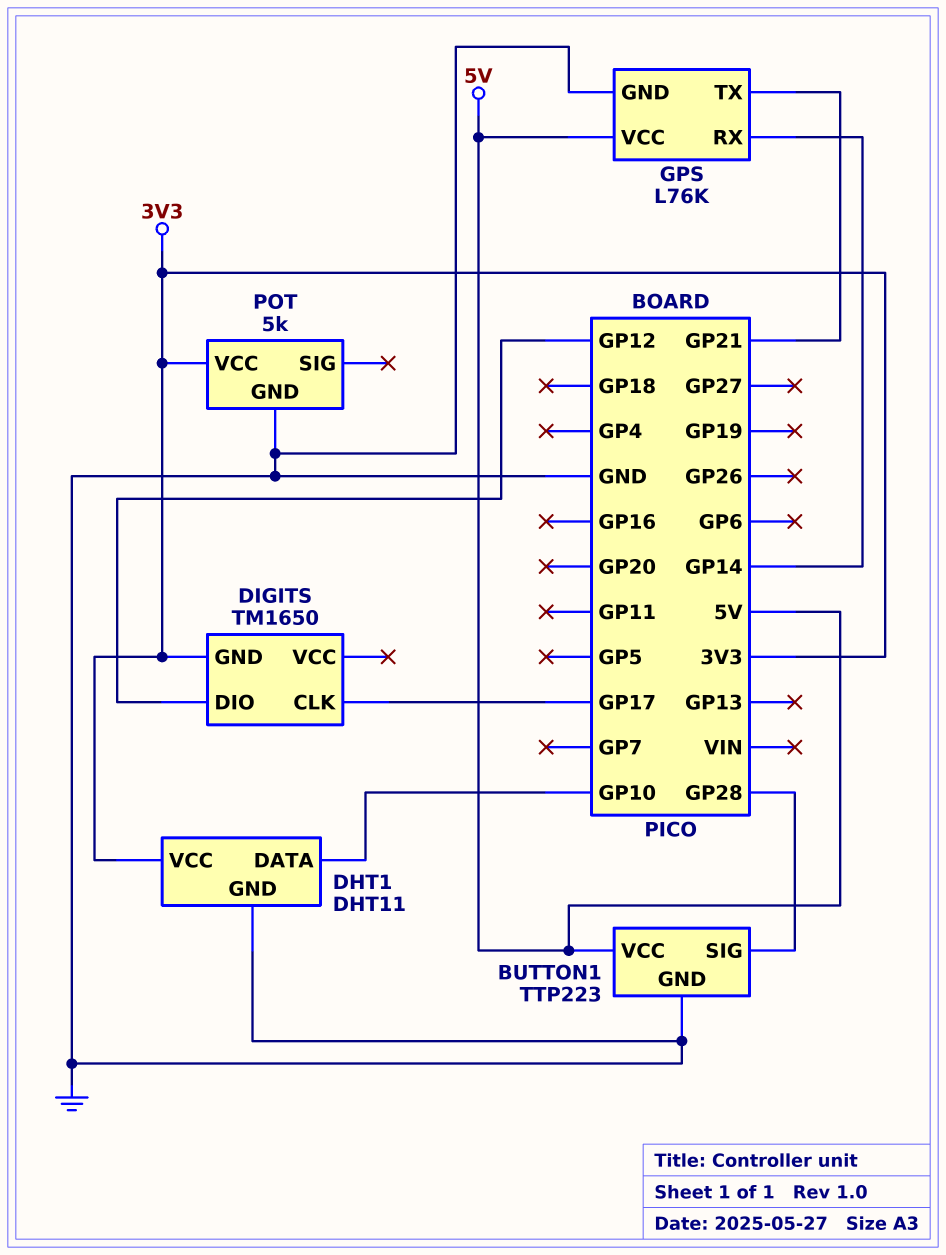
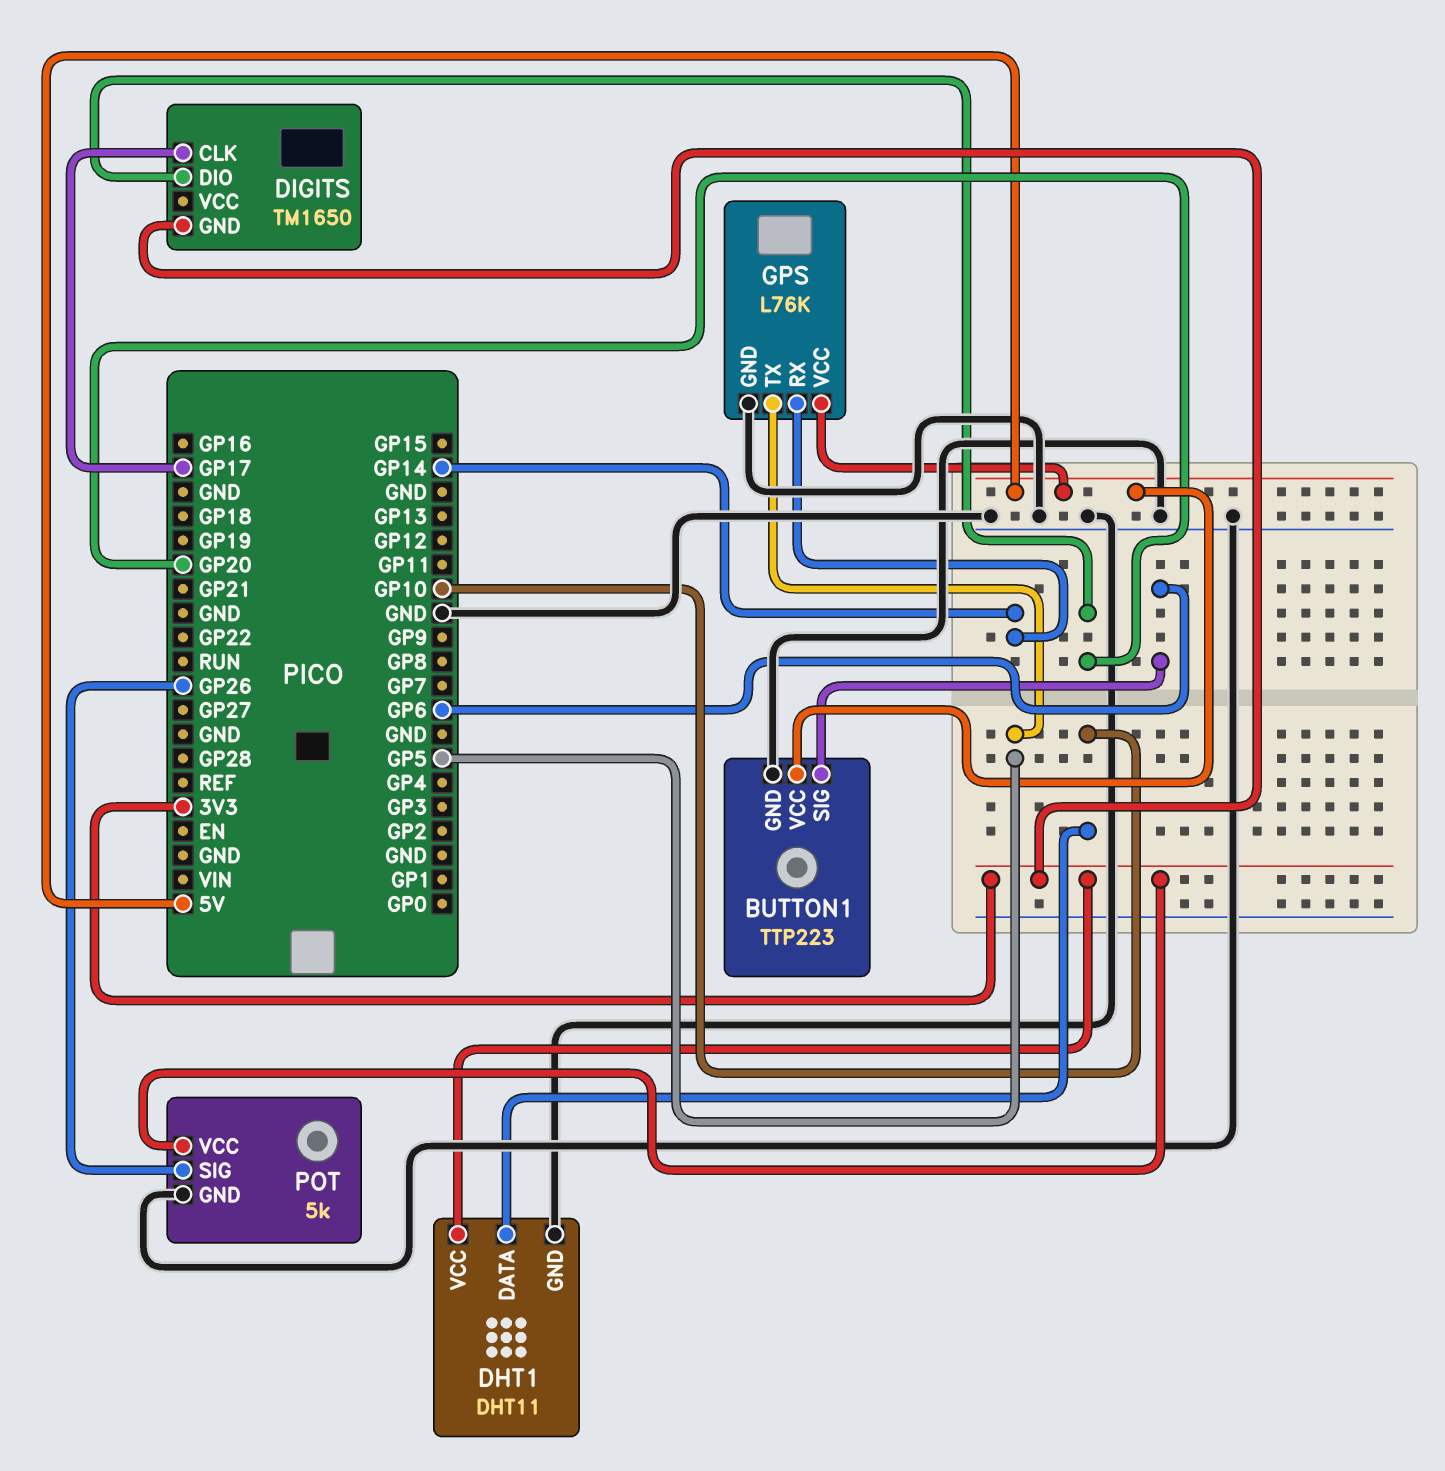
BUTTON1 pin SIG: GP28 -> GP6
DIGITS pin DIO: GP12 -> GP20
GPS pin TX: GP21 -> GP5
POT pin SIG: none -> GP26

